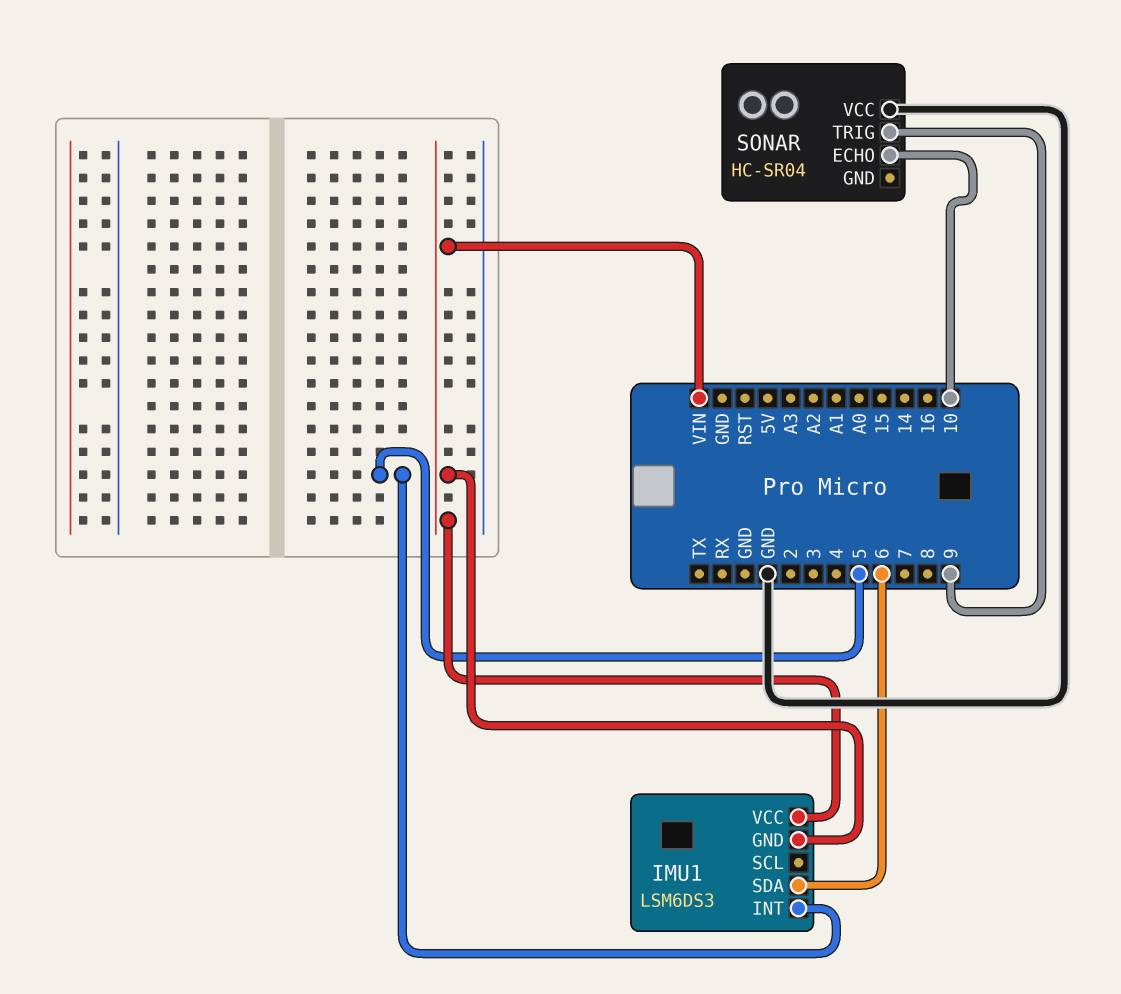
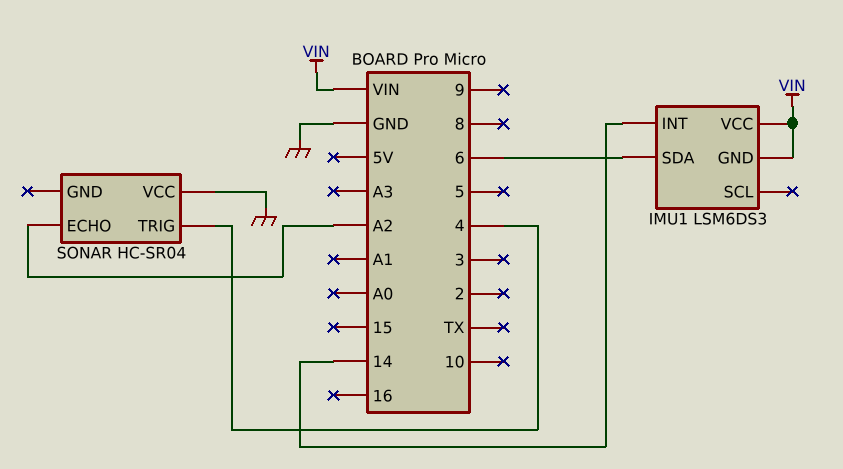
IMU1 pin INT: 5 -> 14
SONAR pin ECHO: 10 -> A2
SONAR pin TRIG: 9 -> 4

